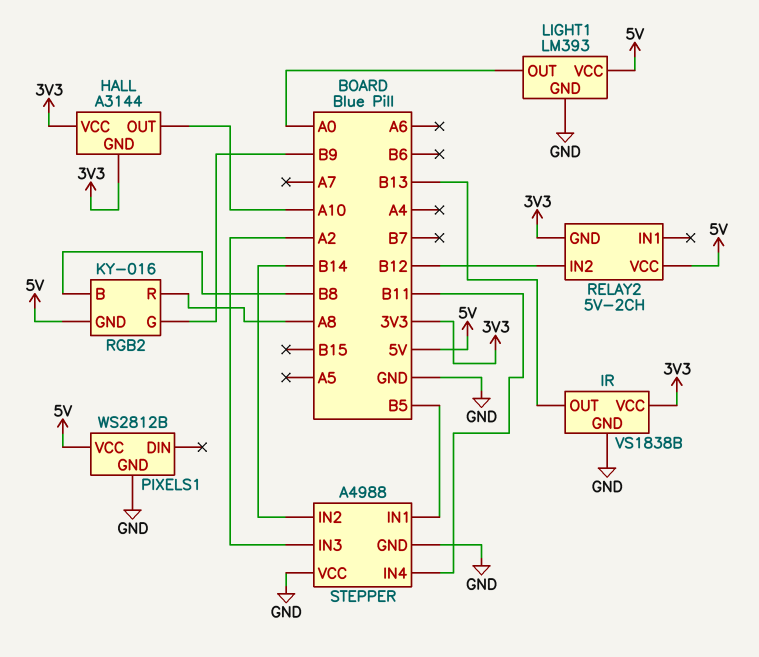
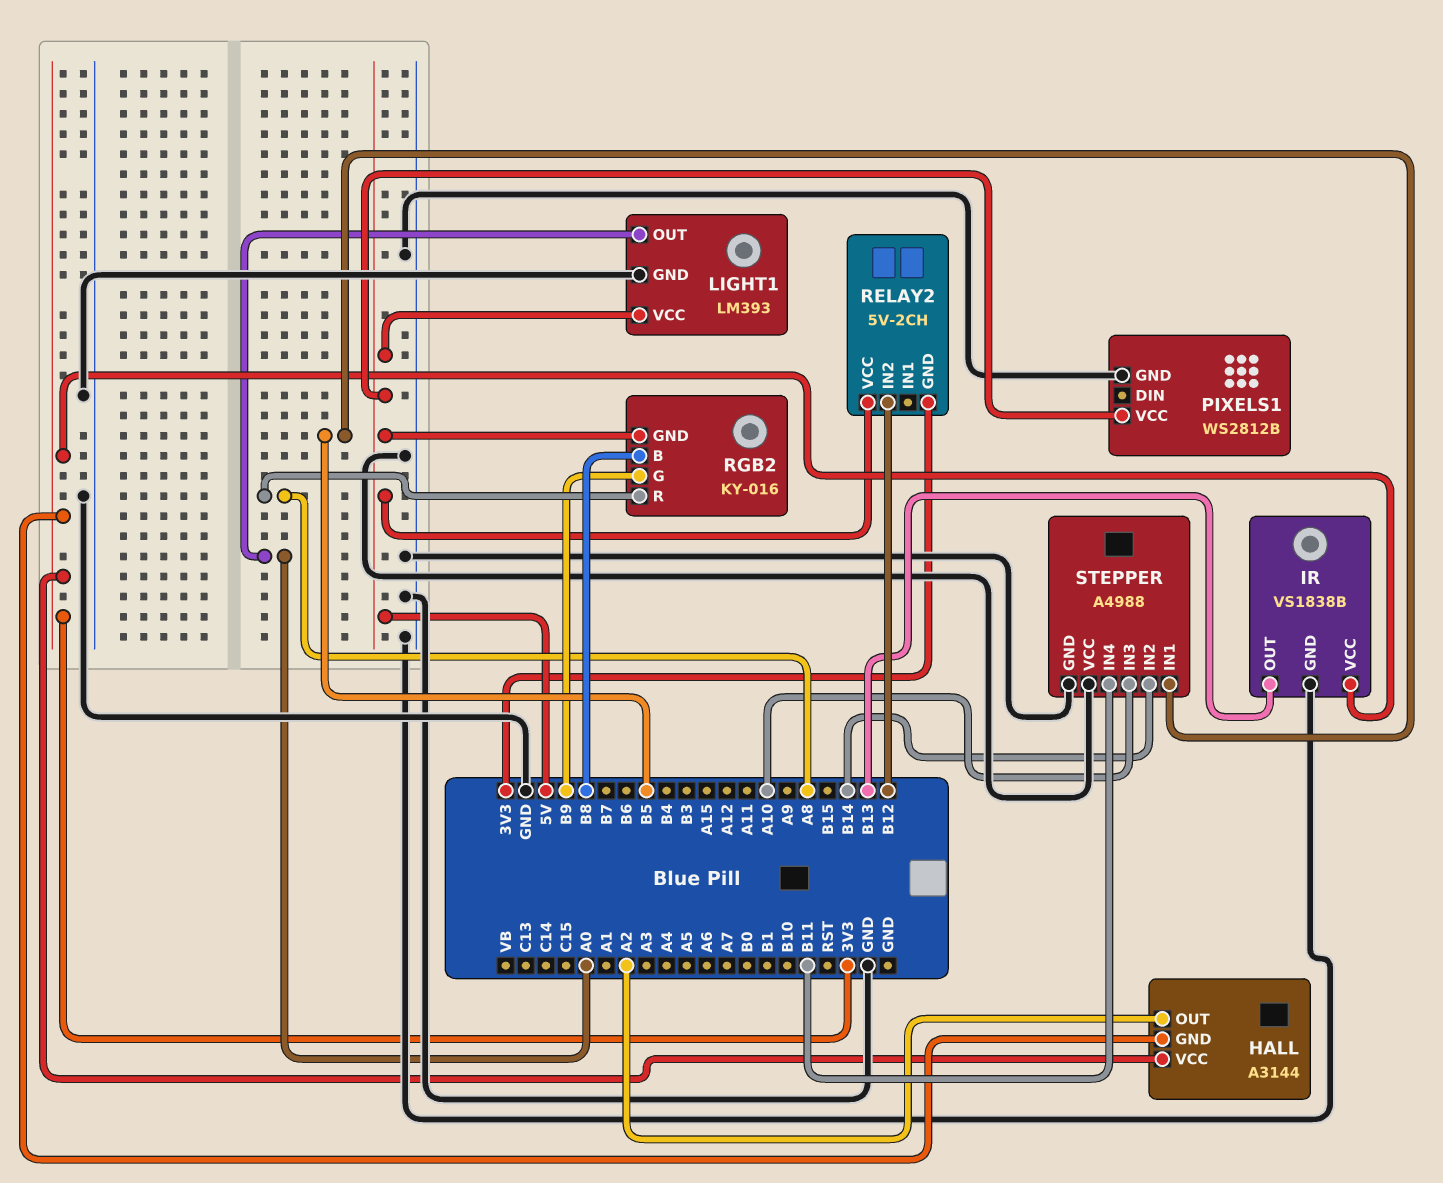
HALL pin OUT: A10 -> A2
STEPPER pin IN3: A2 -> A10

